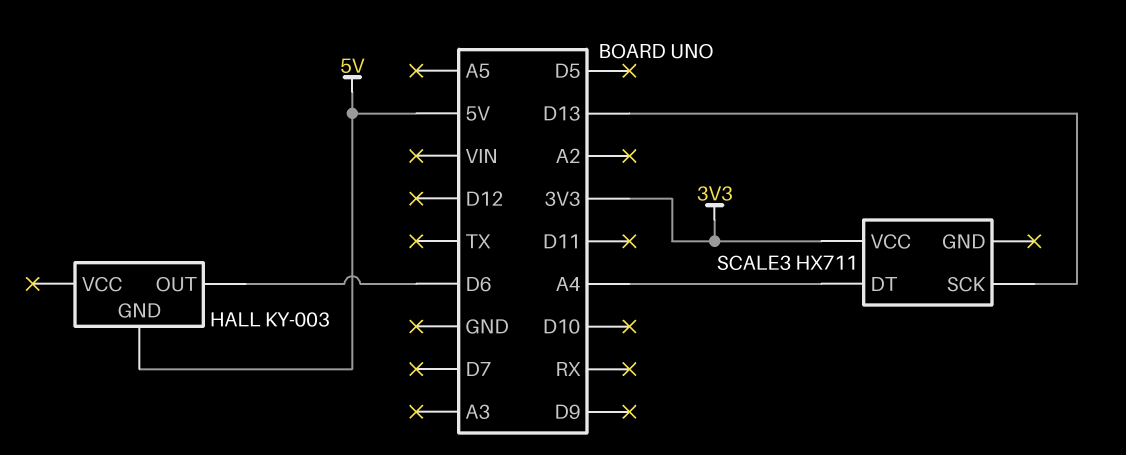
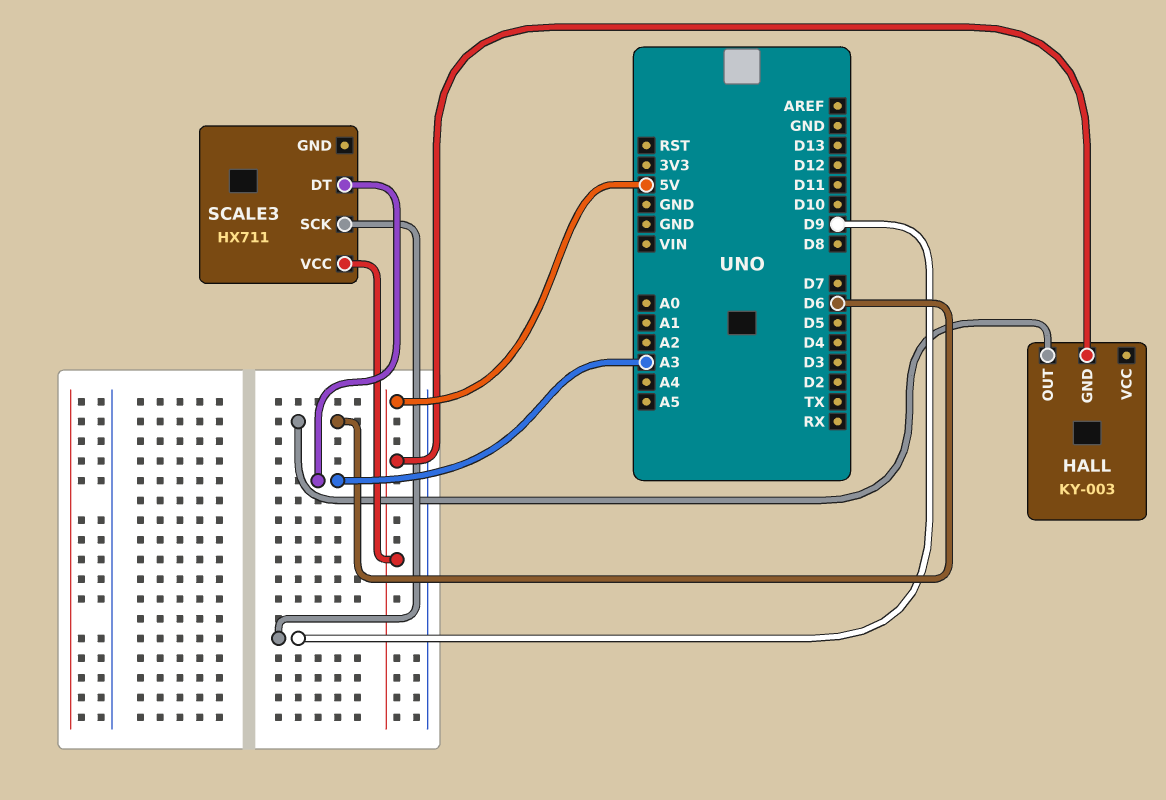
SCALE3 pin DT: A4 -> A3
SCALE3 pin SCK: D13 -> D9
SCALE3 pin VCC: 3V3 -> 5V

